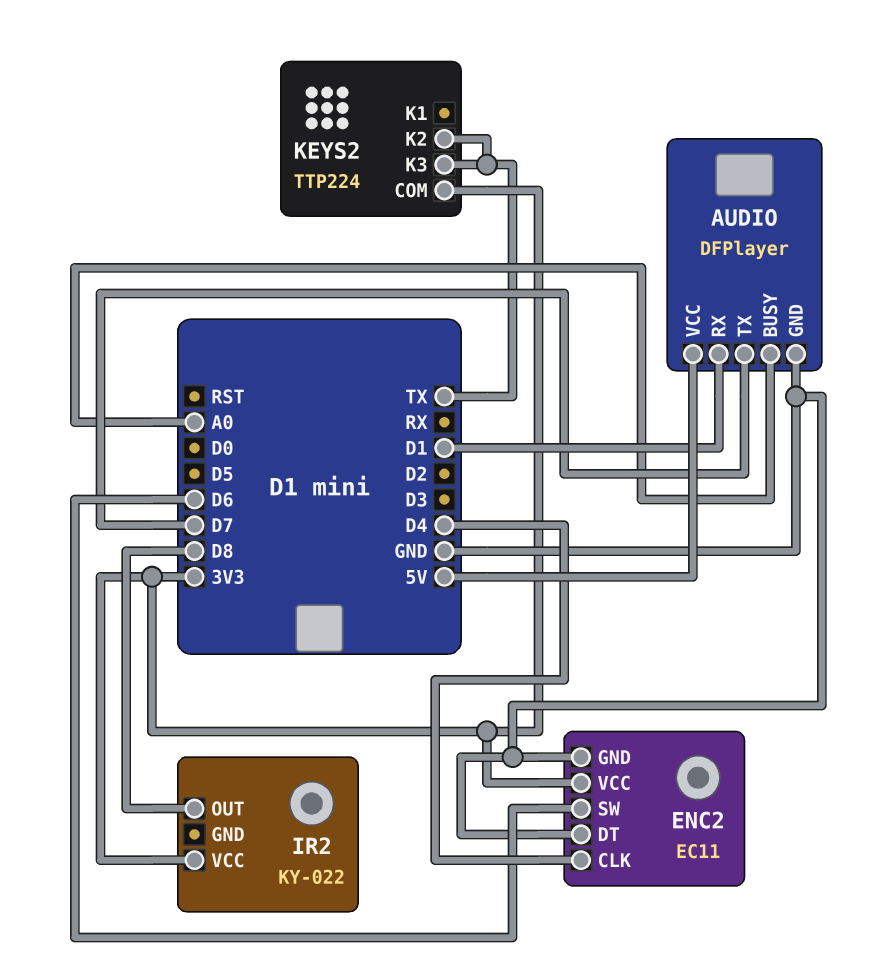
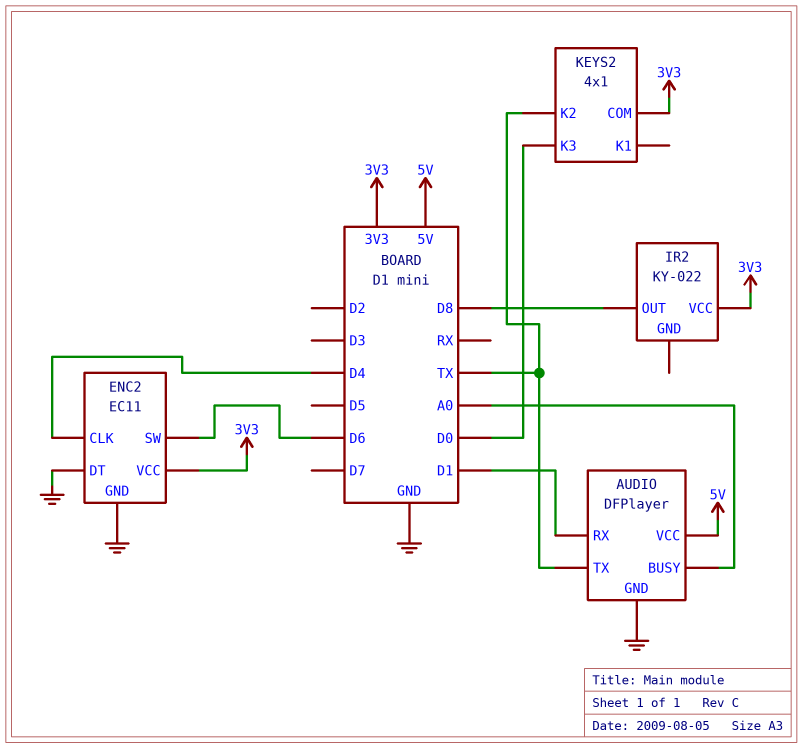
AUDIO pin TX: D7 -> TX
KEYS2: TTP224 -> 4x1
KEYS2 pin K3: TX -> D0

